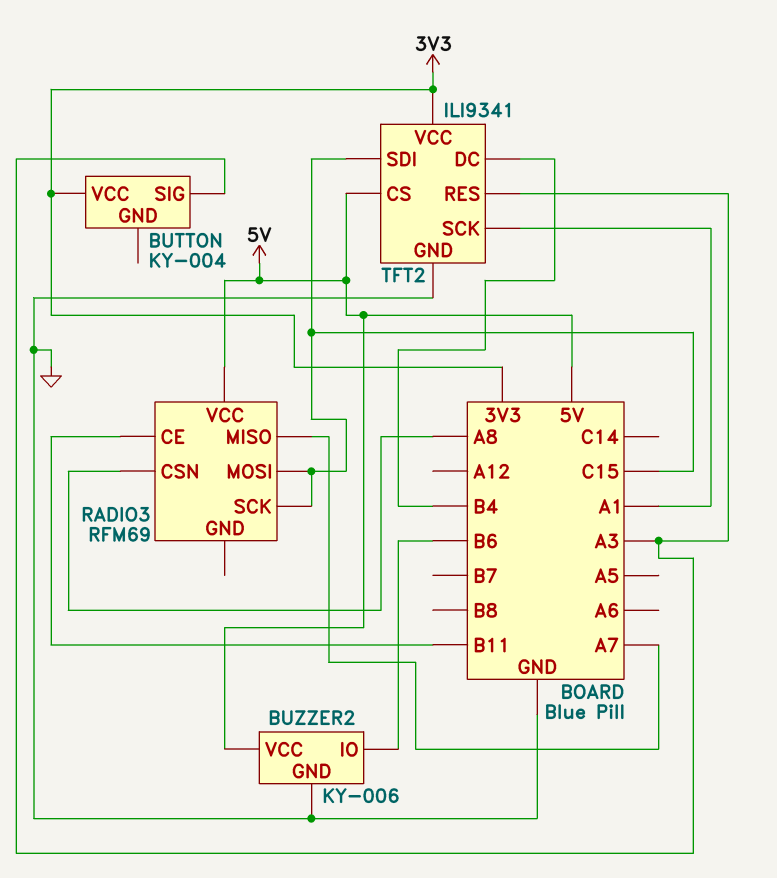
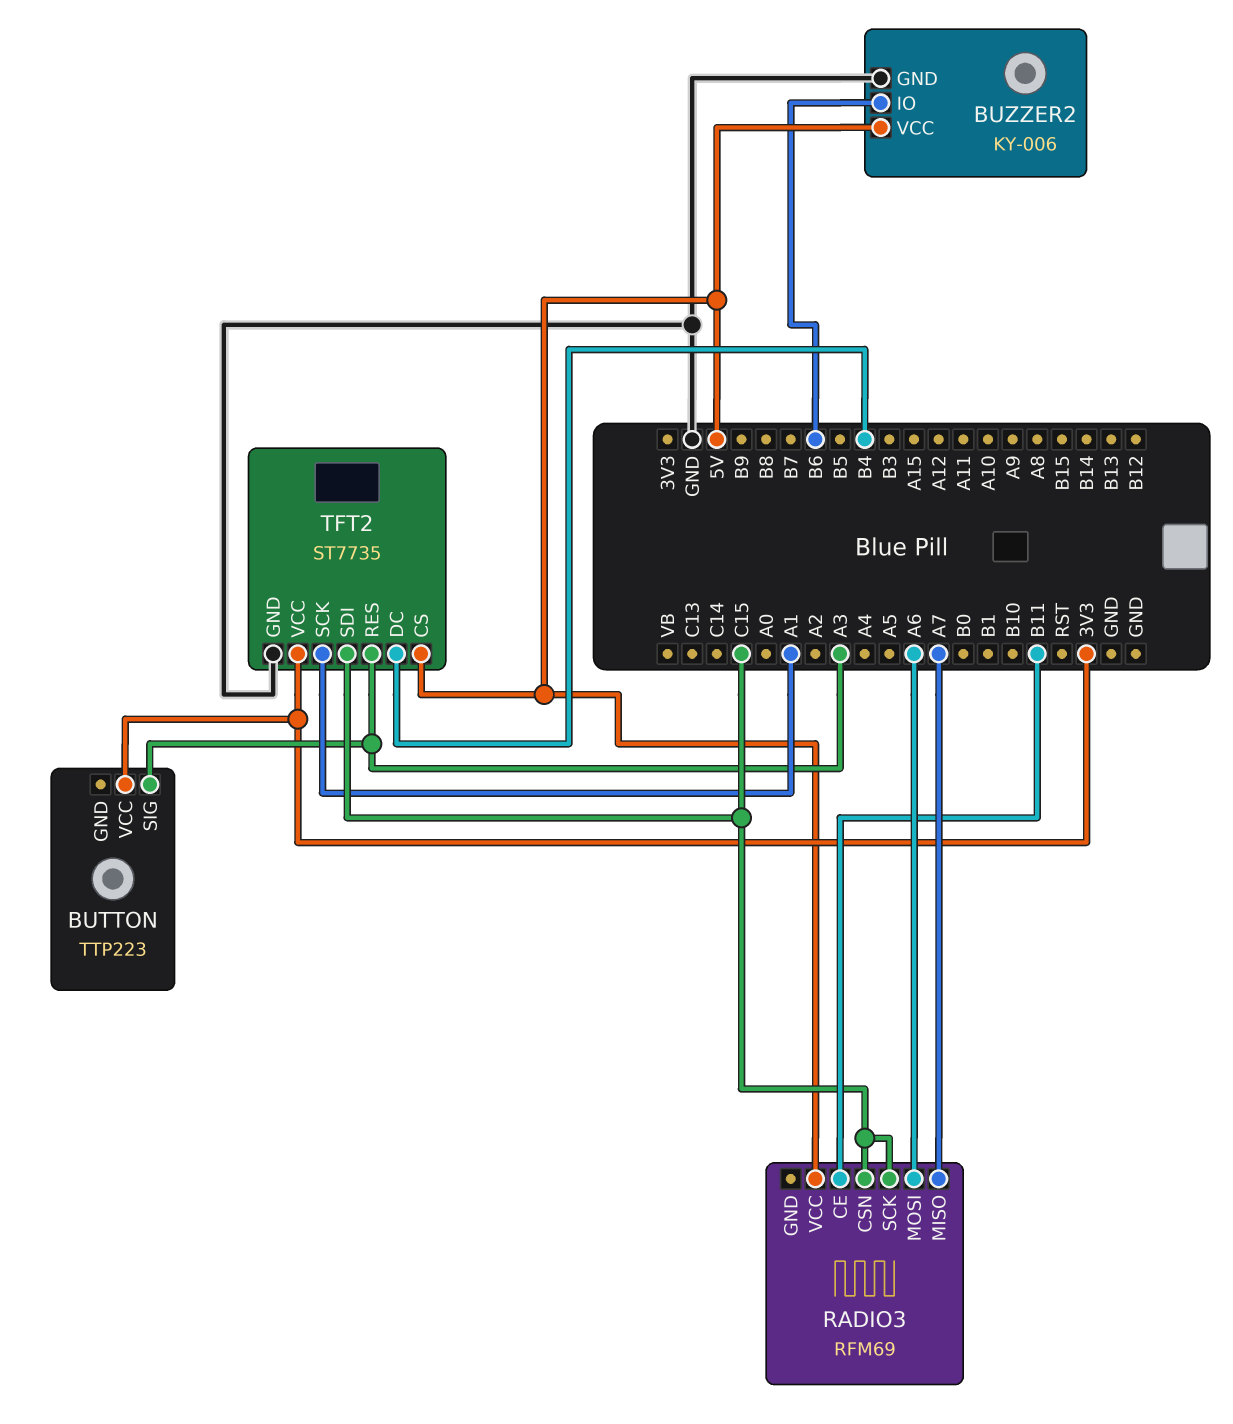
BUTTON: KY-004 -> TTP223
RADIO3 pin CSN: A8 -> C15
RADIO3 pin MOSI: C15 -> A6
TFT2: ILI9341 -> ST7735

